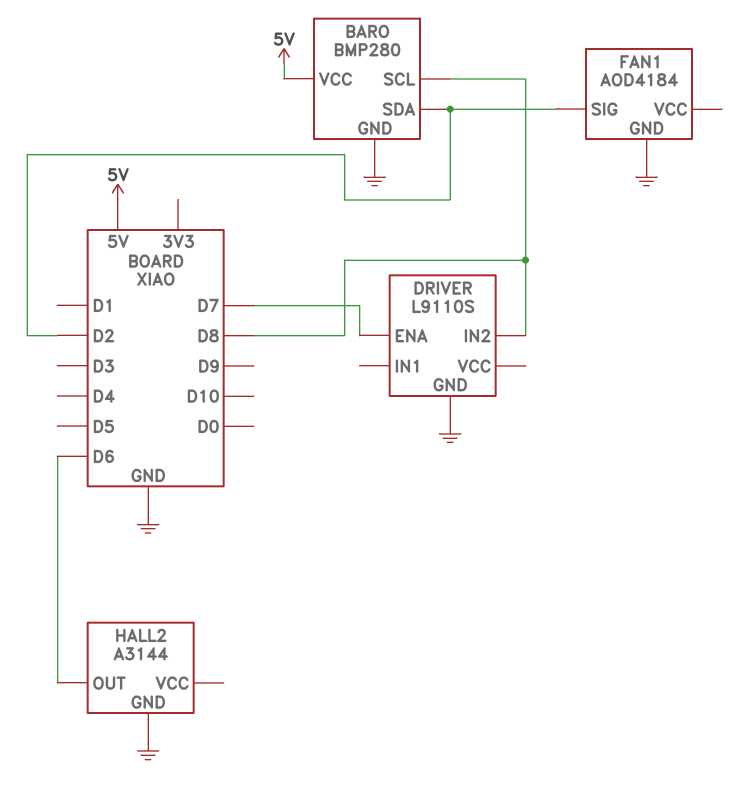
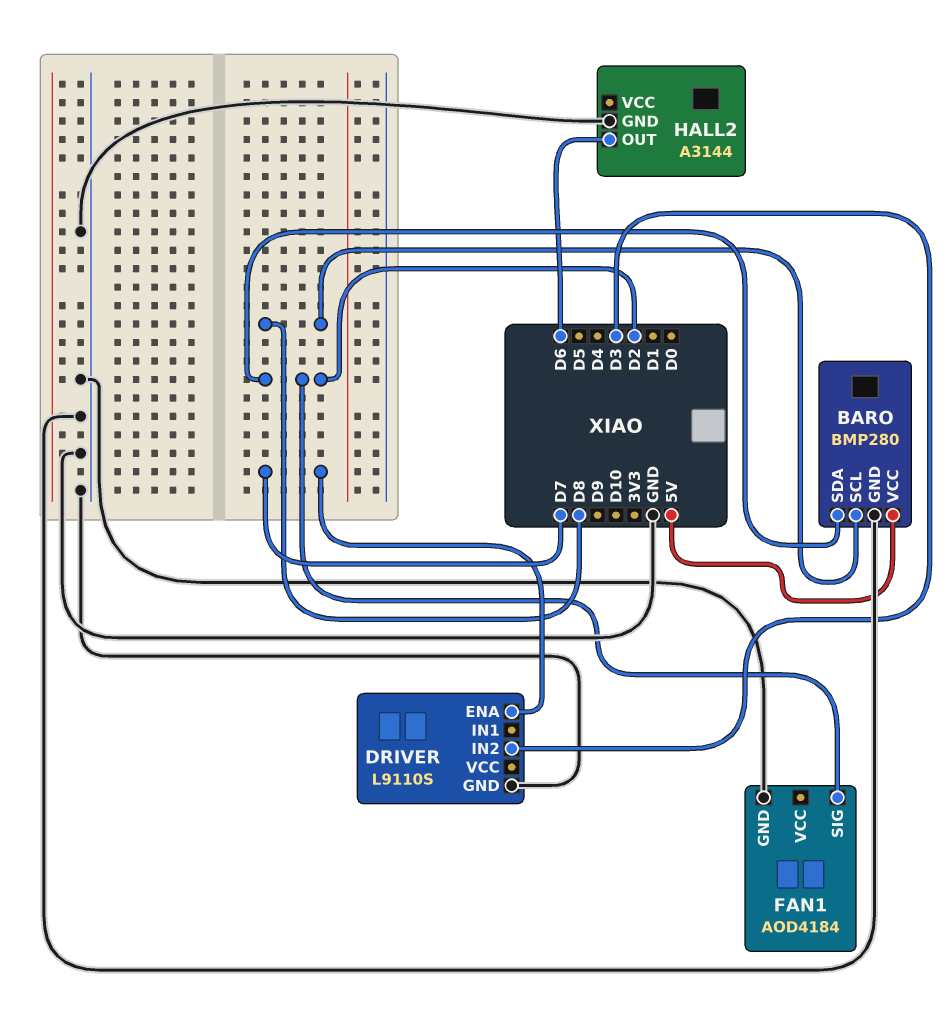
DRIVER pin IN2: D8 -> D3

